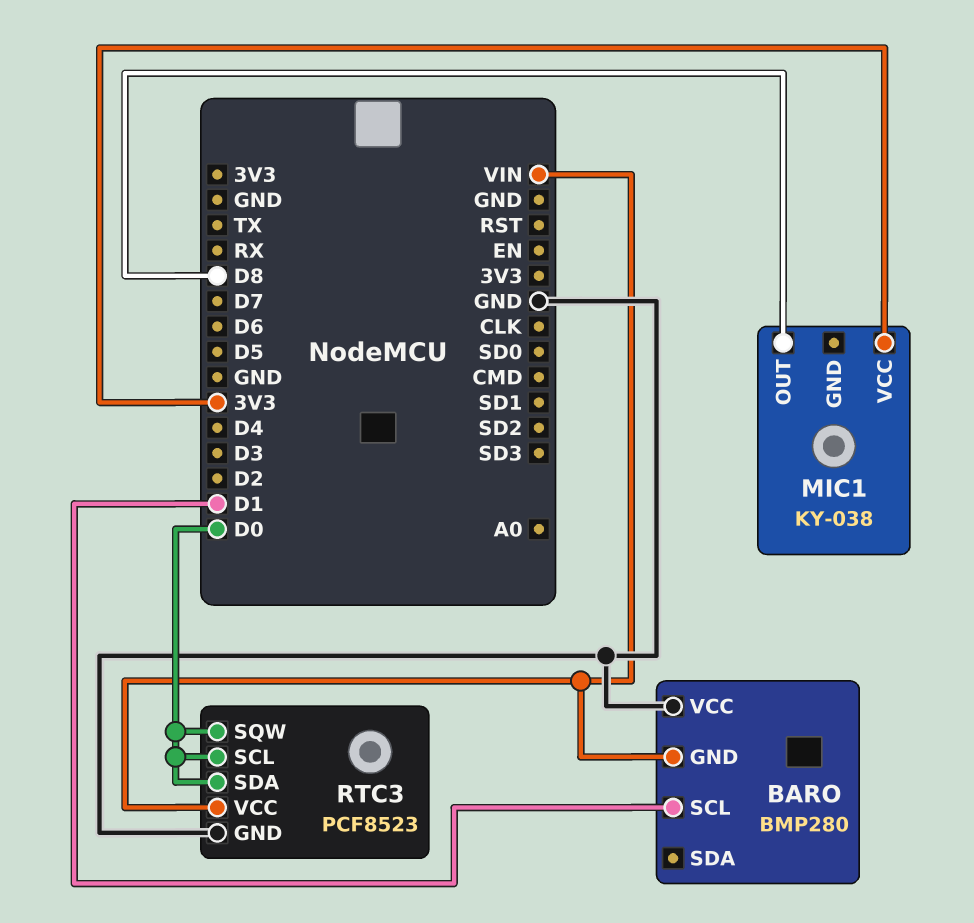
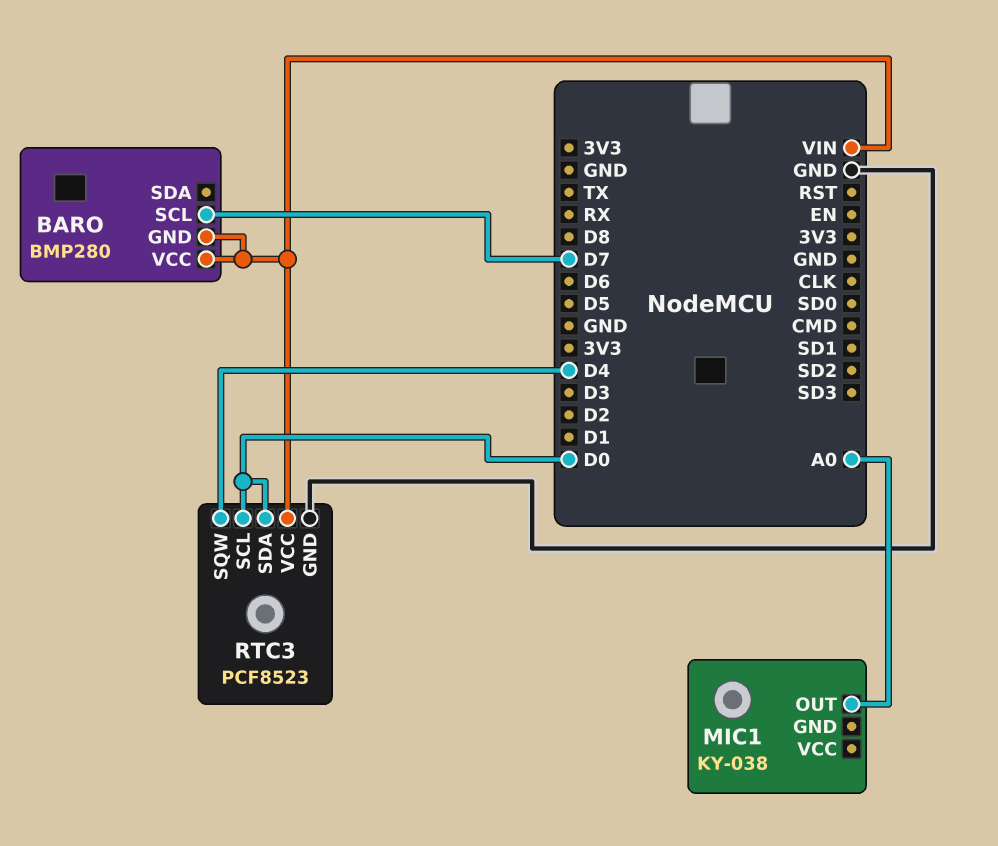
BARO pin SCL: D1 -> D7
BARO pin VCC: GND -> VIN
MIC1 pin OUT: D8 -> A0
MIC1 pin VCC: 3V3 -> none
RTC3 pin SQW: D0 -> D4

